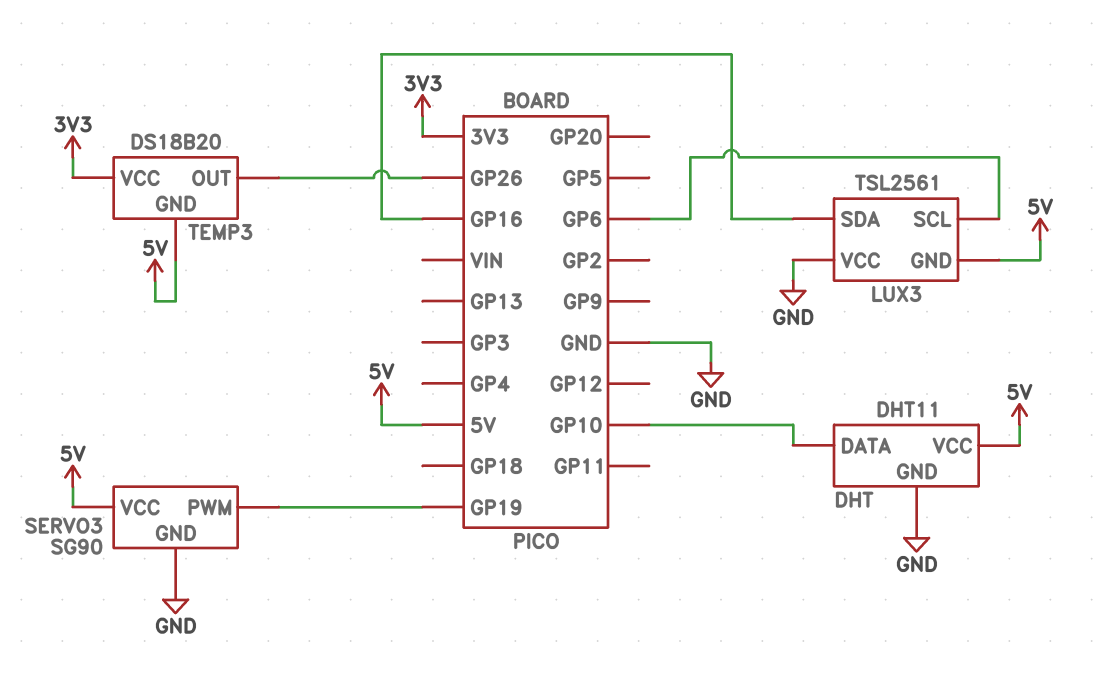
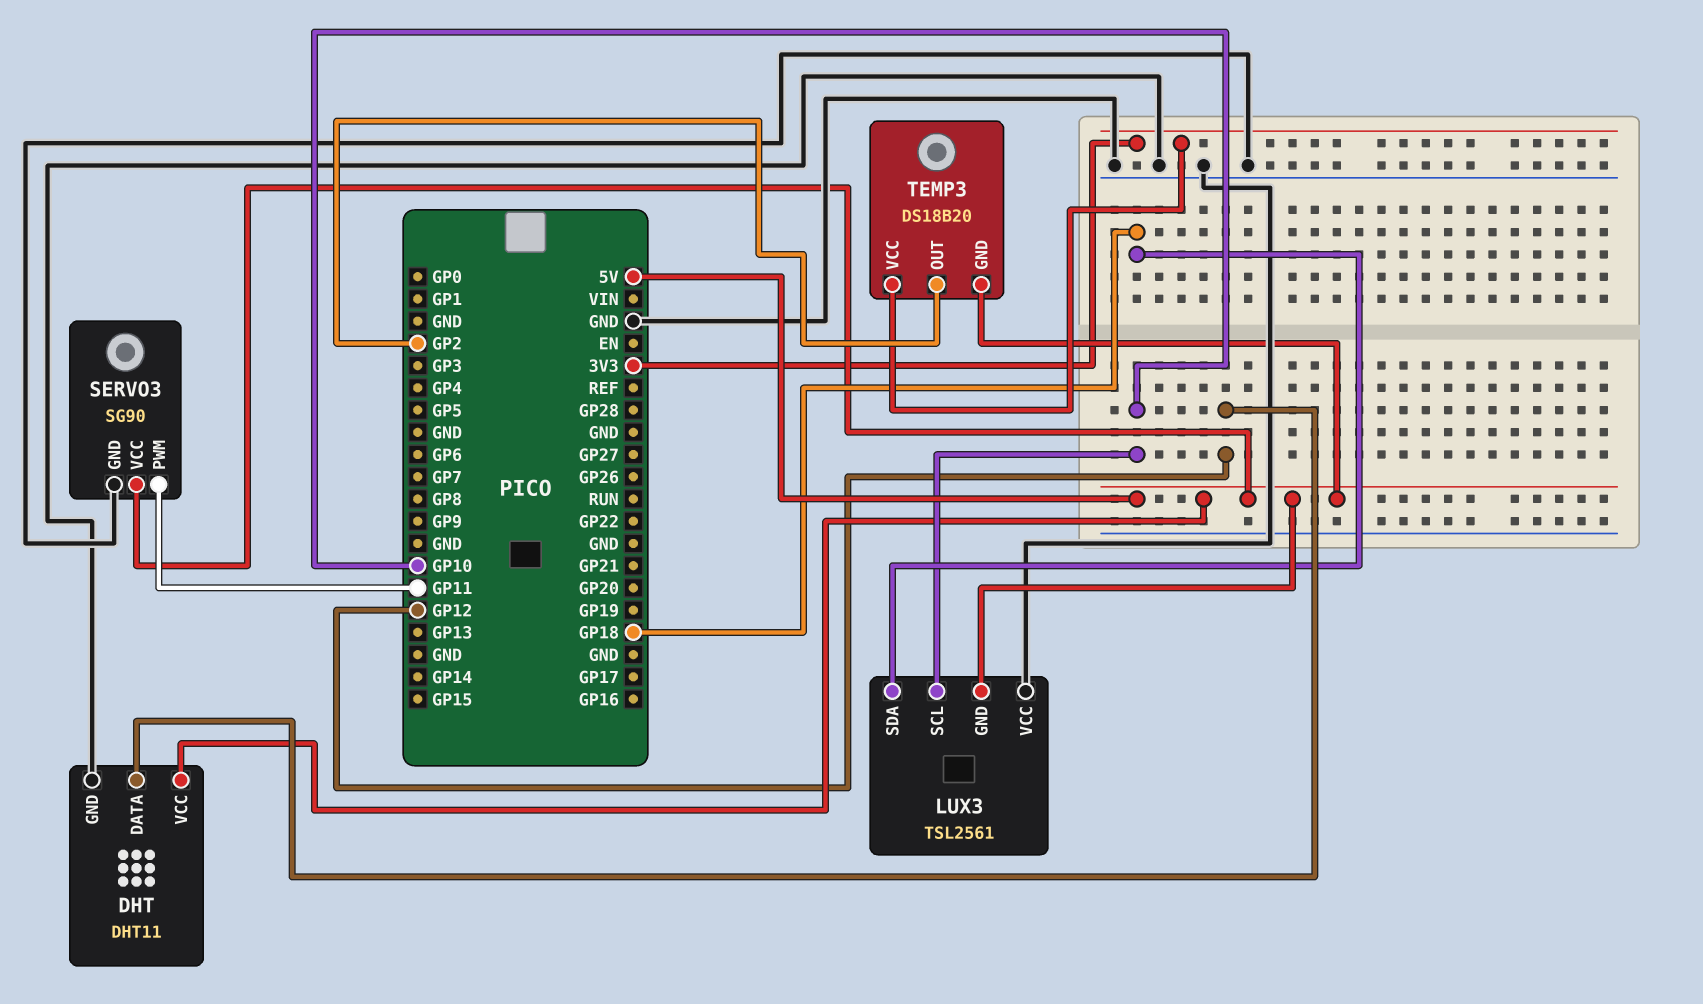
DHT pin DATA: GP10 -> GP12
LUX3 pin SCL: GP6 -> GP10
LUX3 pin SDA: GP16 -> GP18
SERVO3 pin PWM: GP19 -> GP11
TEMP3 pin OUT: GP26 -> GP2

